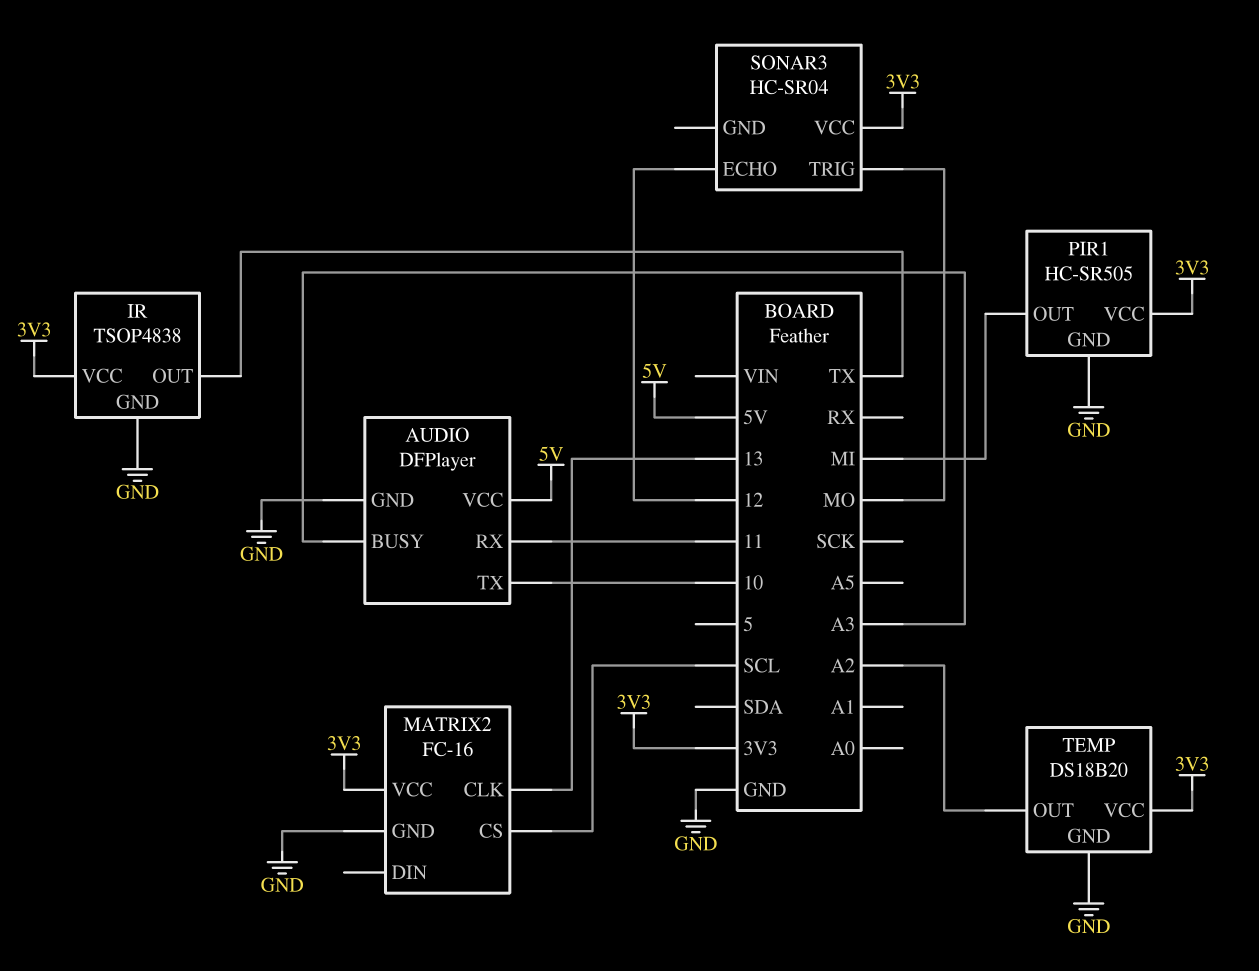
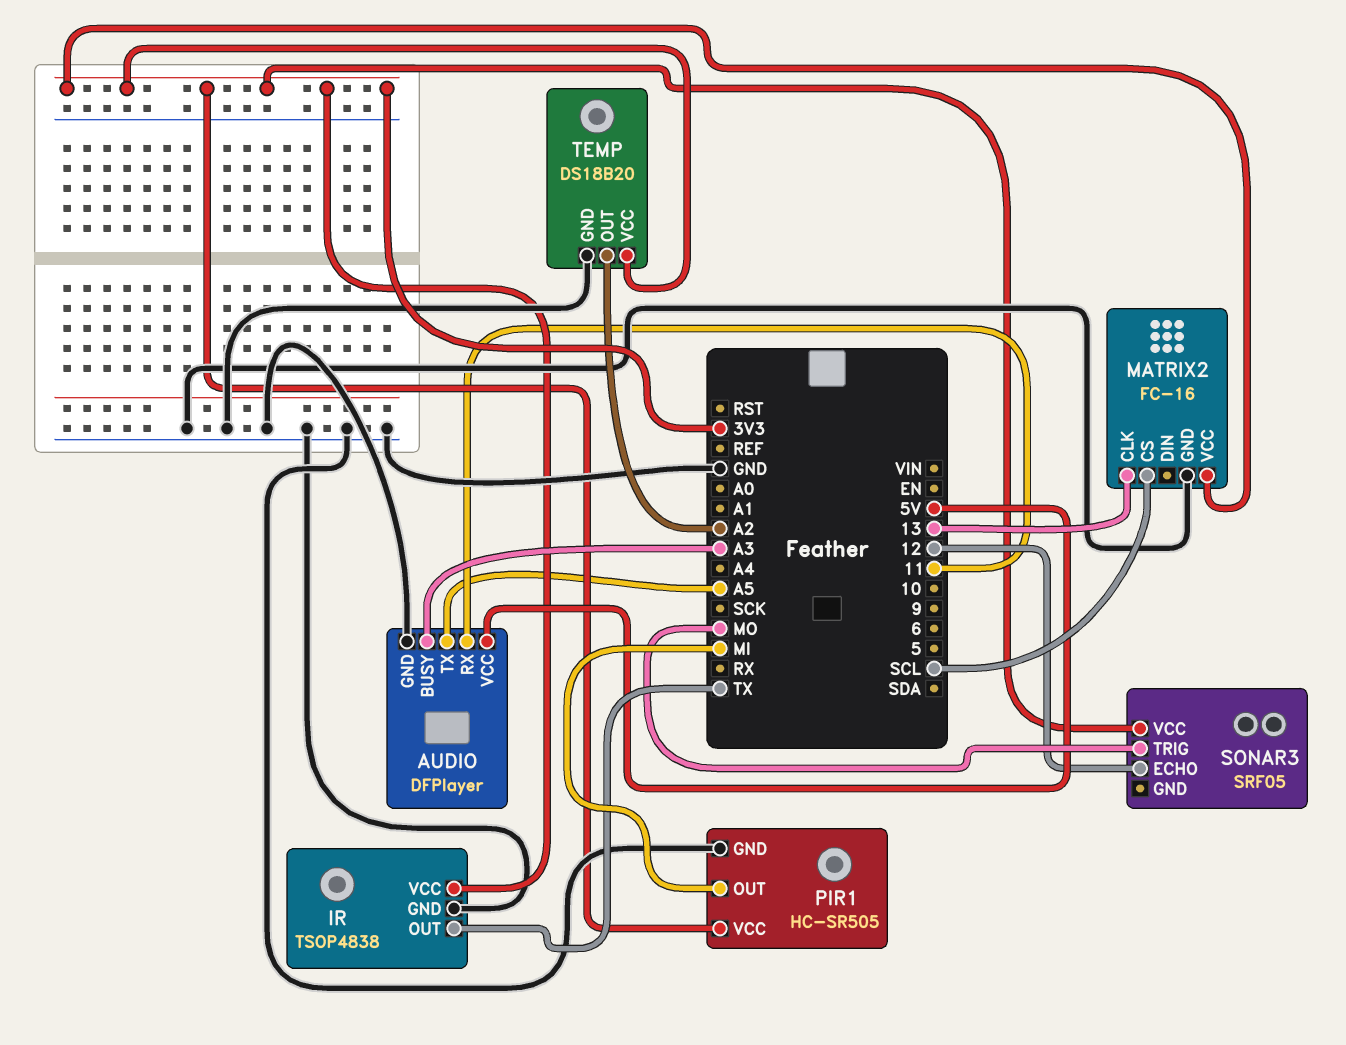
AUDIO pin TX: 10 -> A5
SONAR3: HC-SR04 -> SRF05

